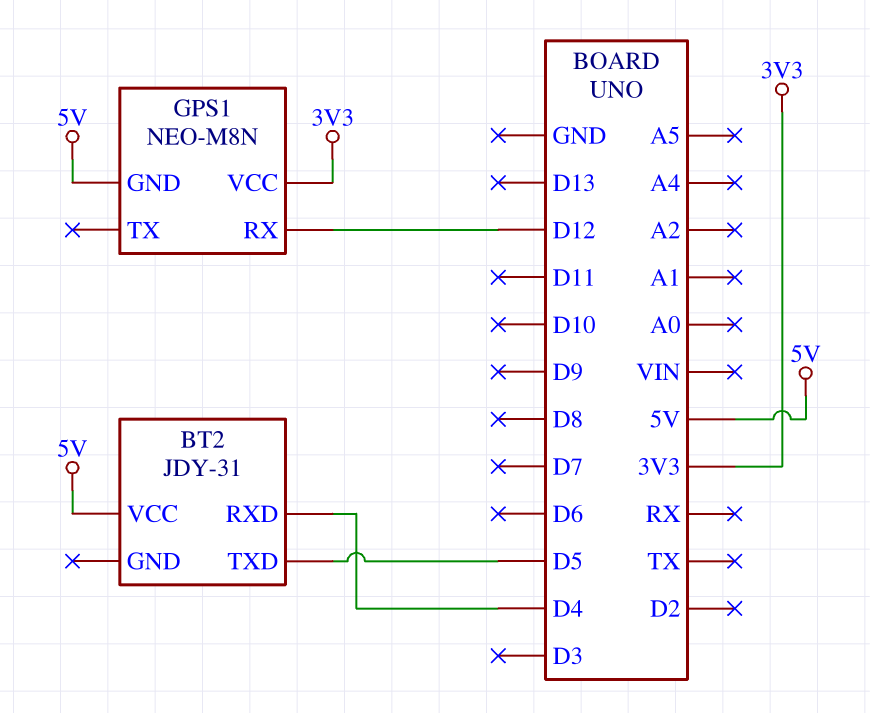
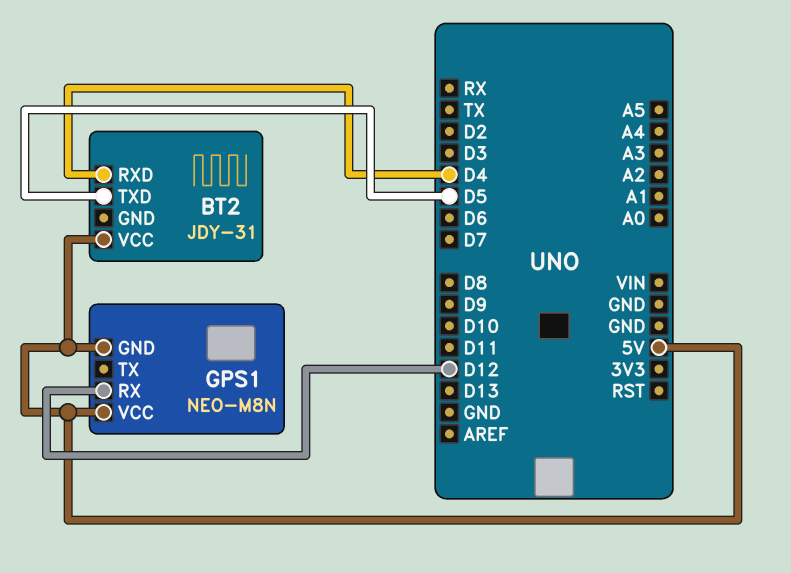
GPS1 pin VCC: 3V3 -> 5V

